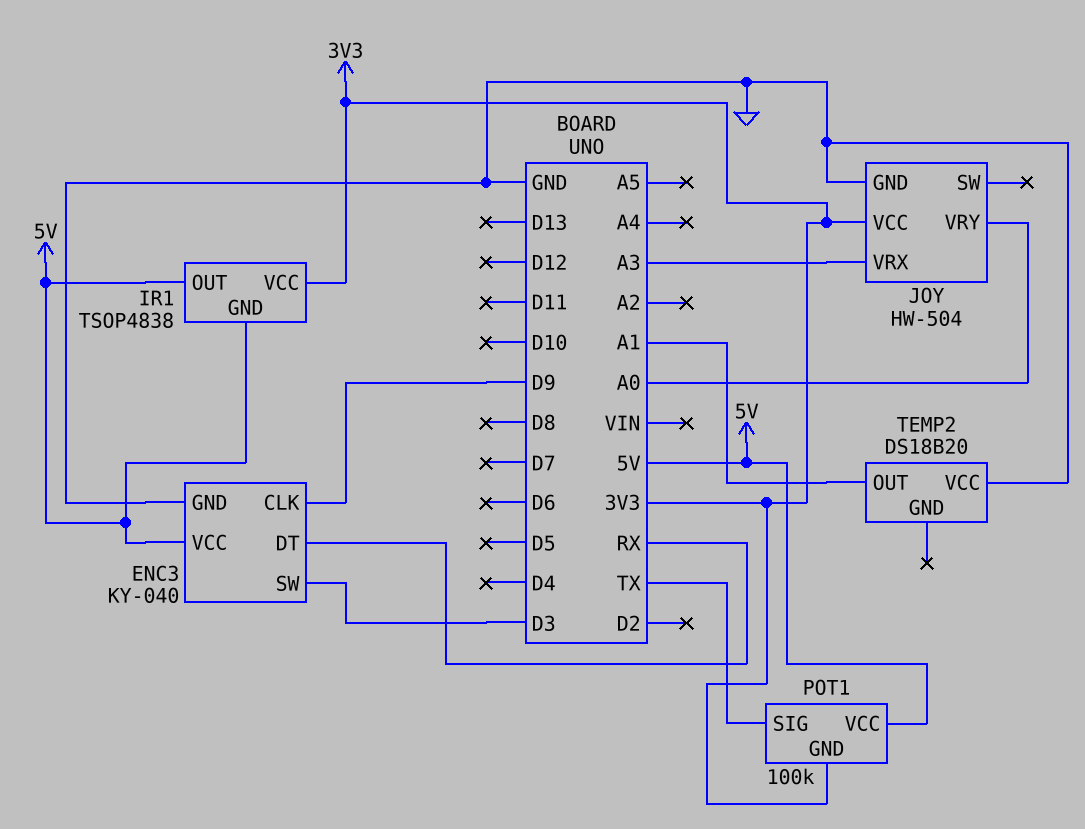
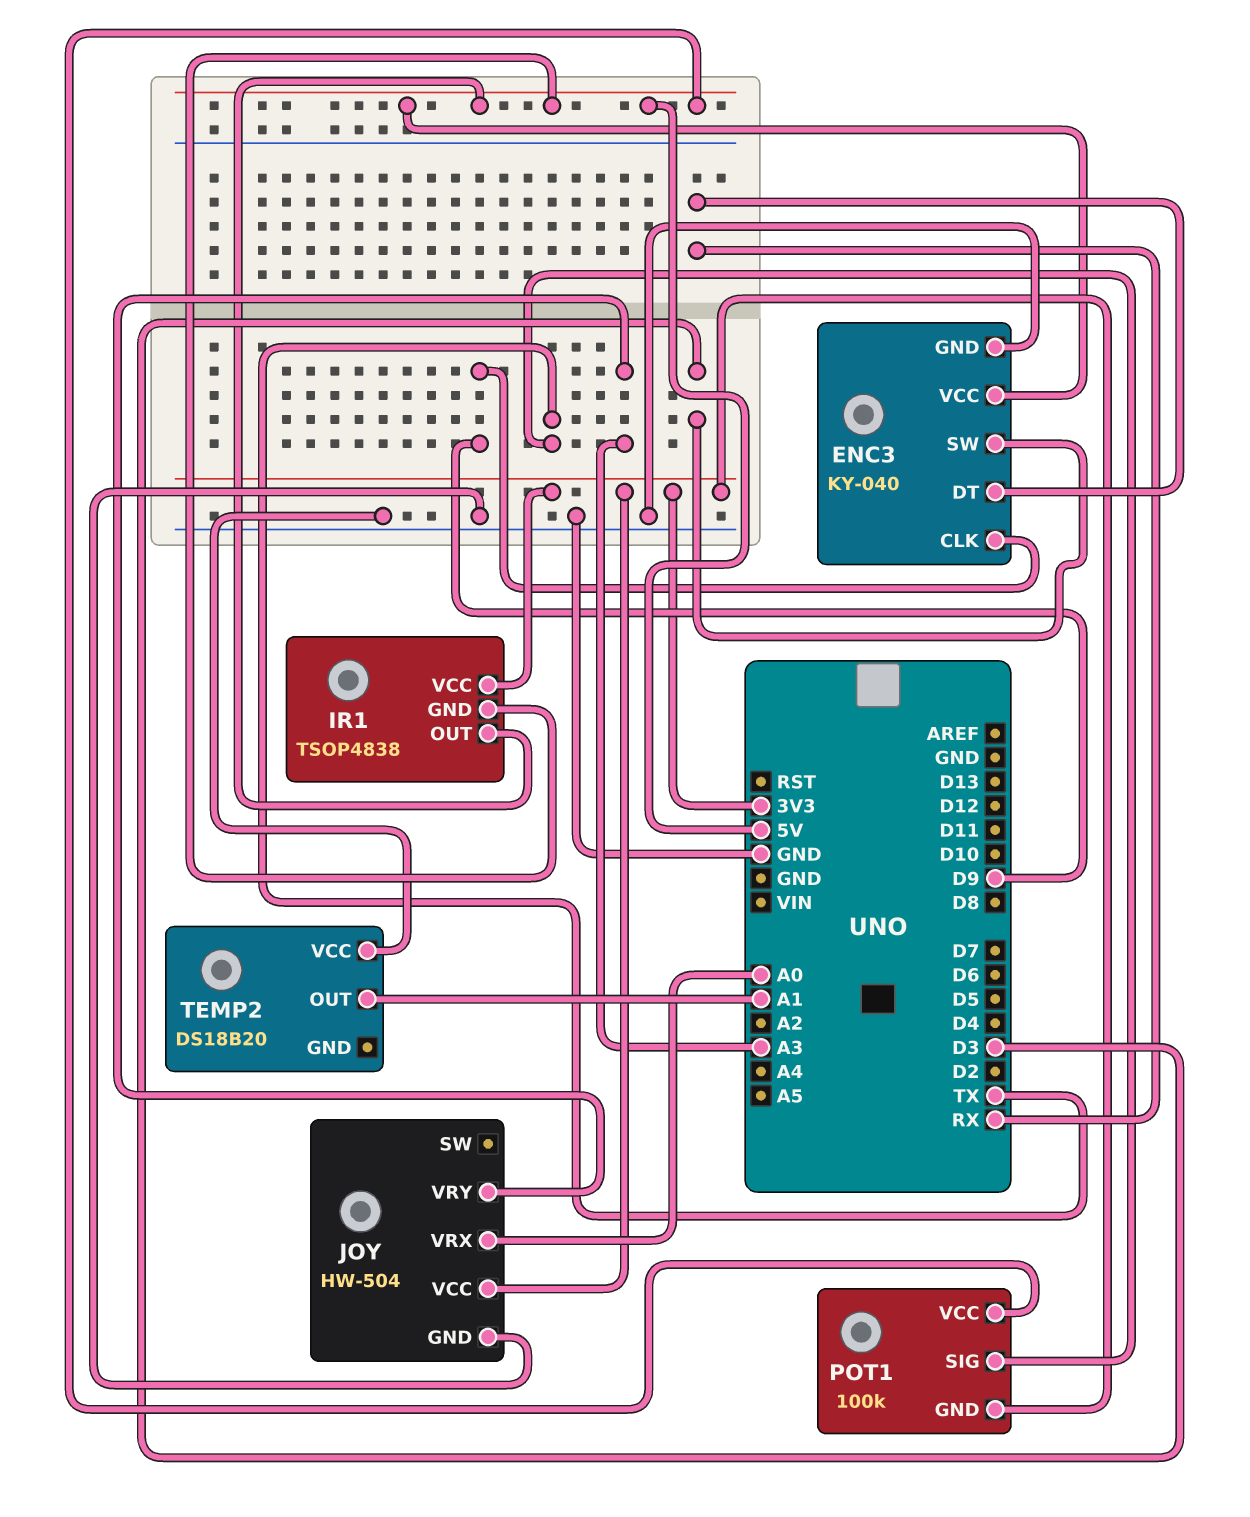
JOY pin VRX: A3 -> A0
JOY pin VRY: A0 -> A3

